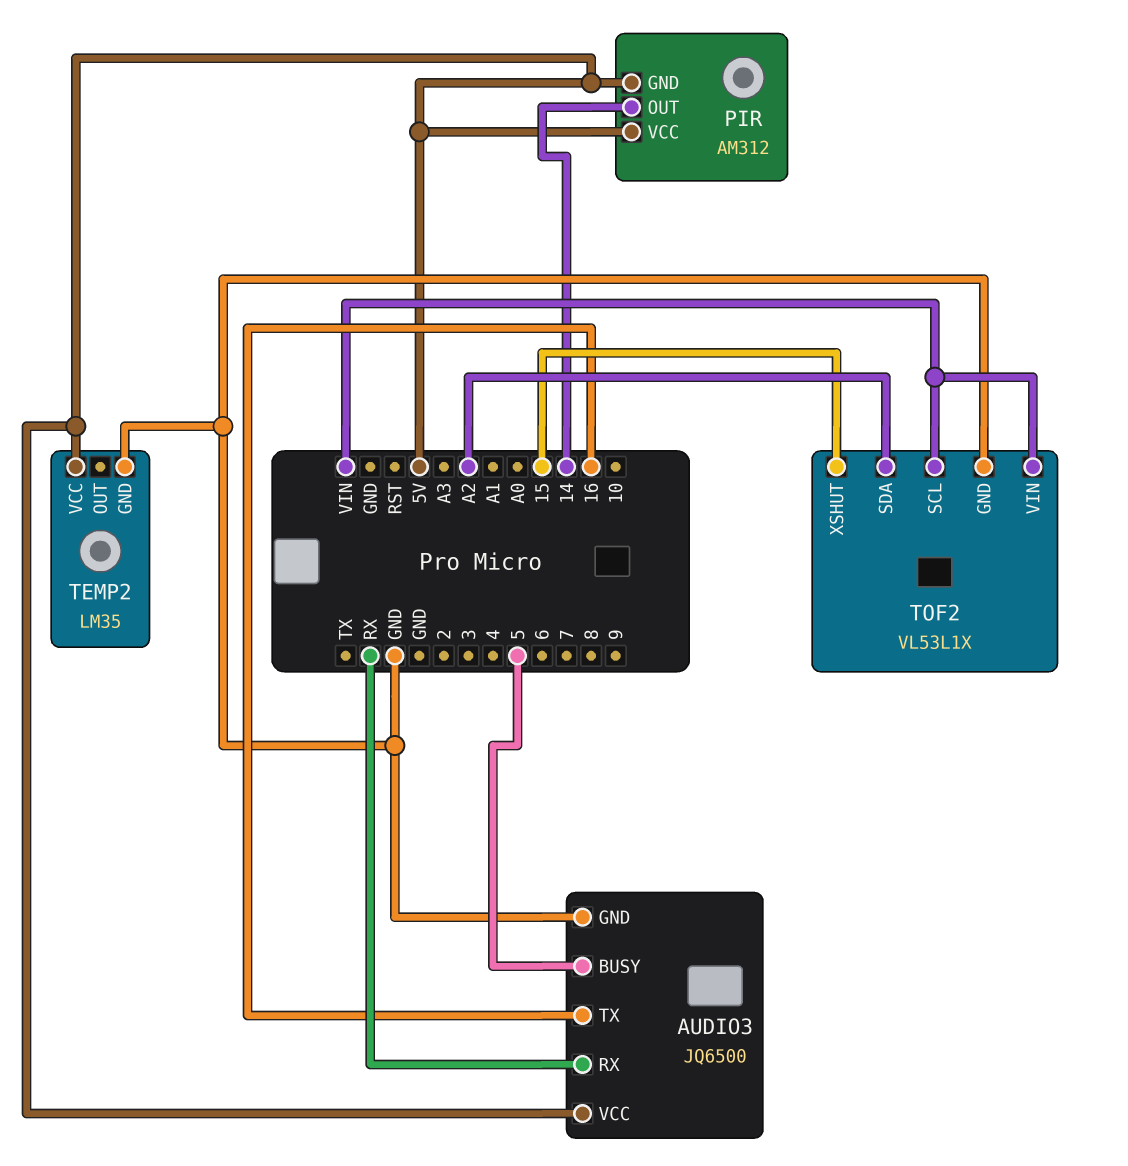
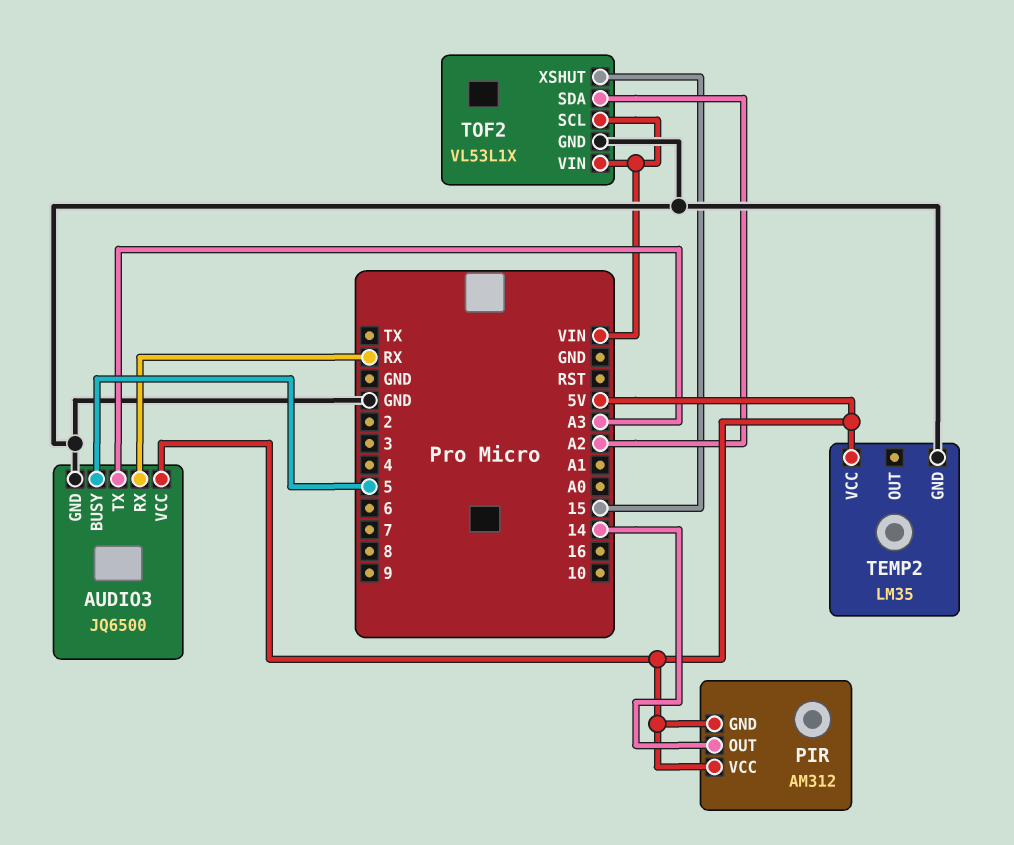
AUDIO3 pin TX: 16 -> A3

